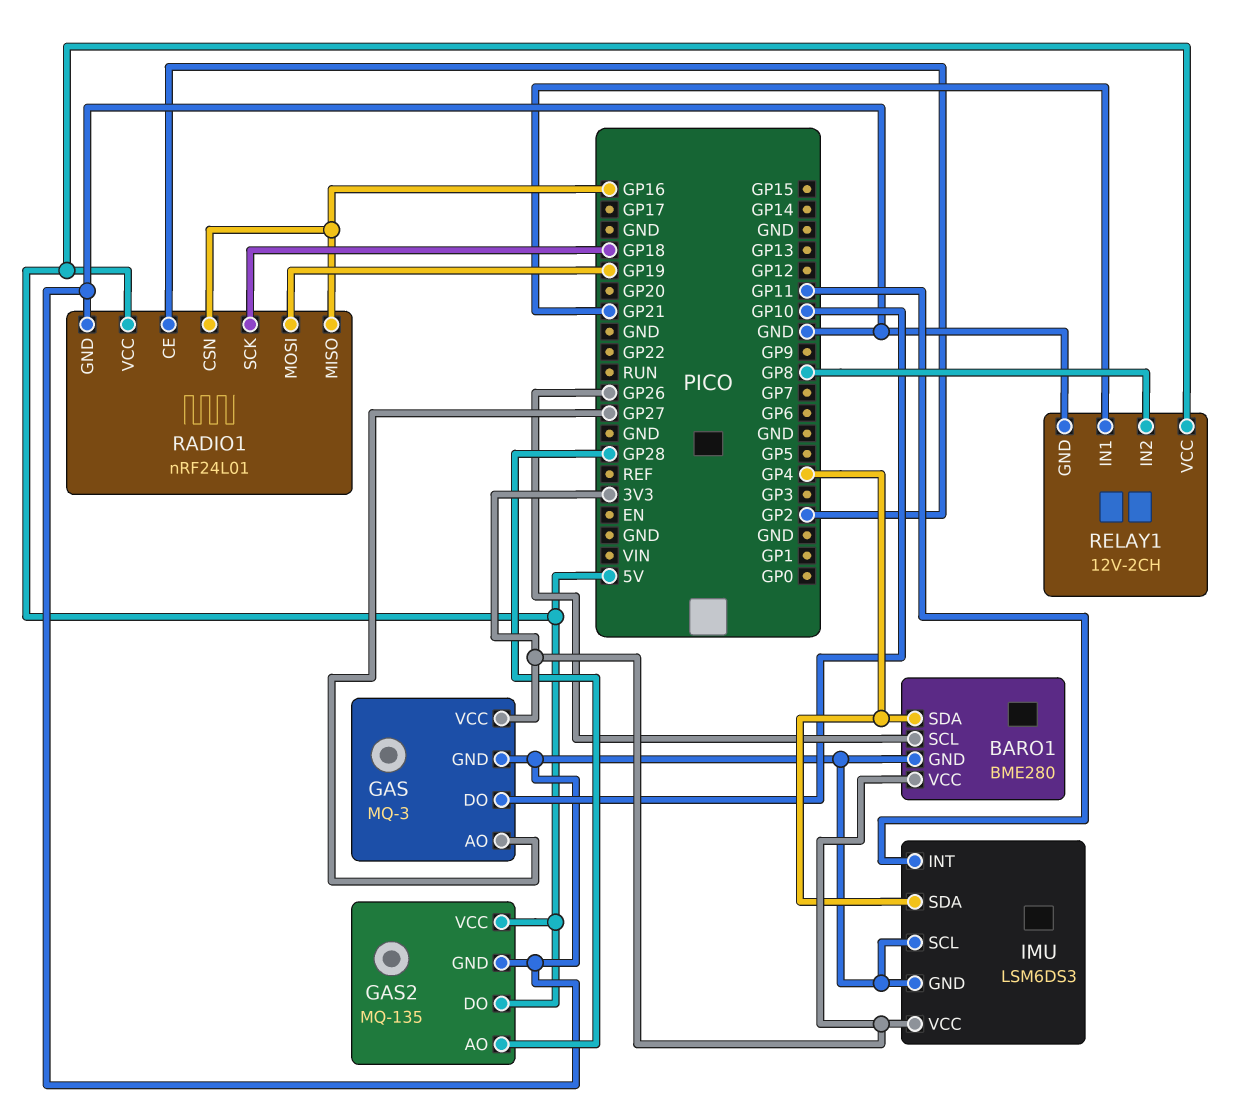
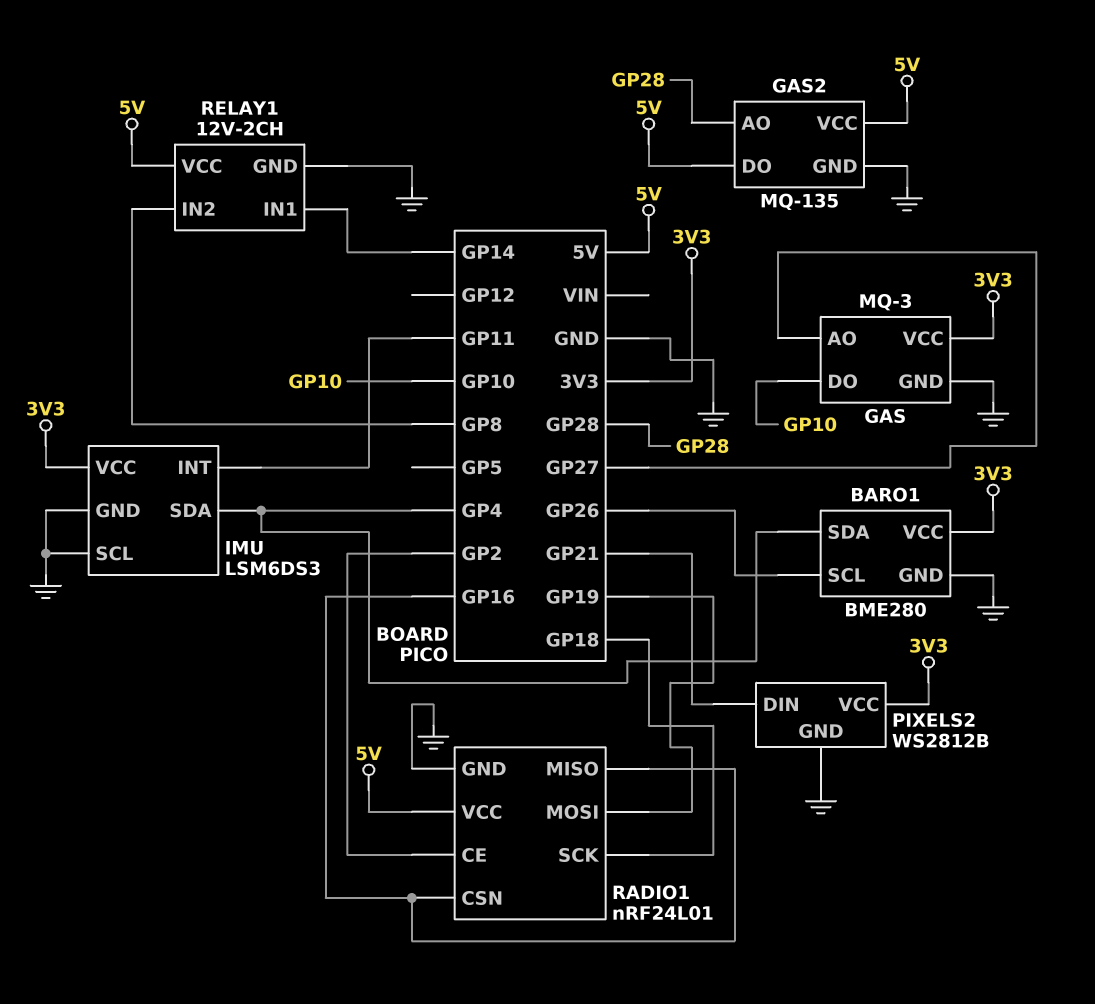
PIXELS2: none -> WS2812B
PIXELS2 pin DIN: none -> GP21
PIXELS2 pin GND: none -> GND
PIXELS2 pin VCC: none -> 3V3
RELAY1 pin IN1: GP21 -> GP14

